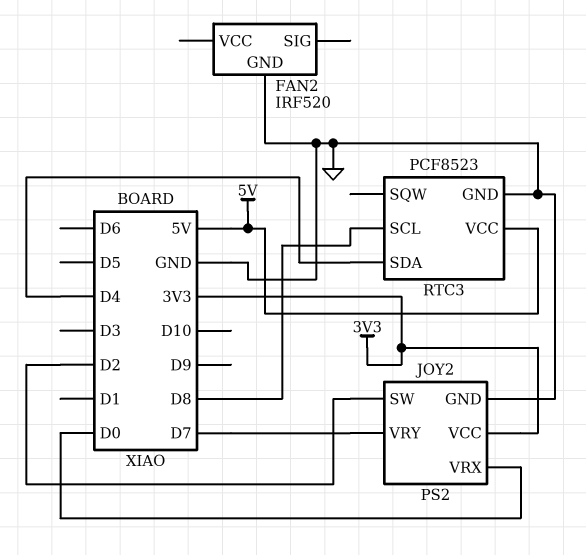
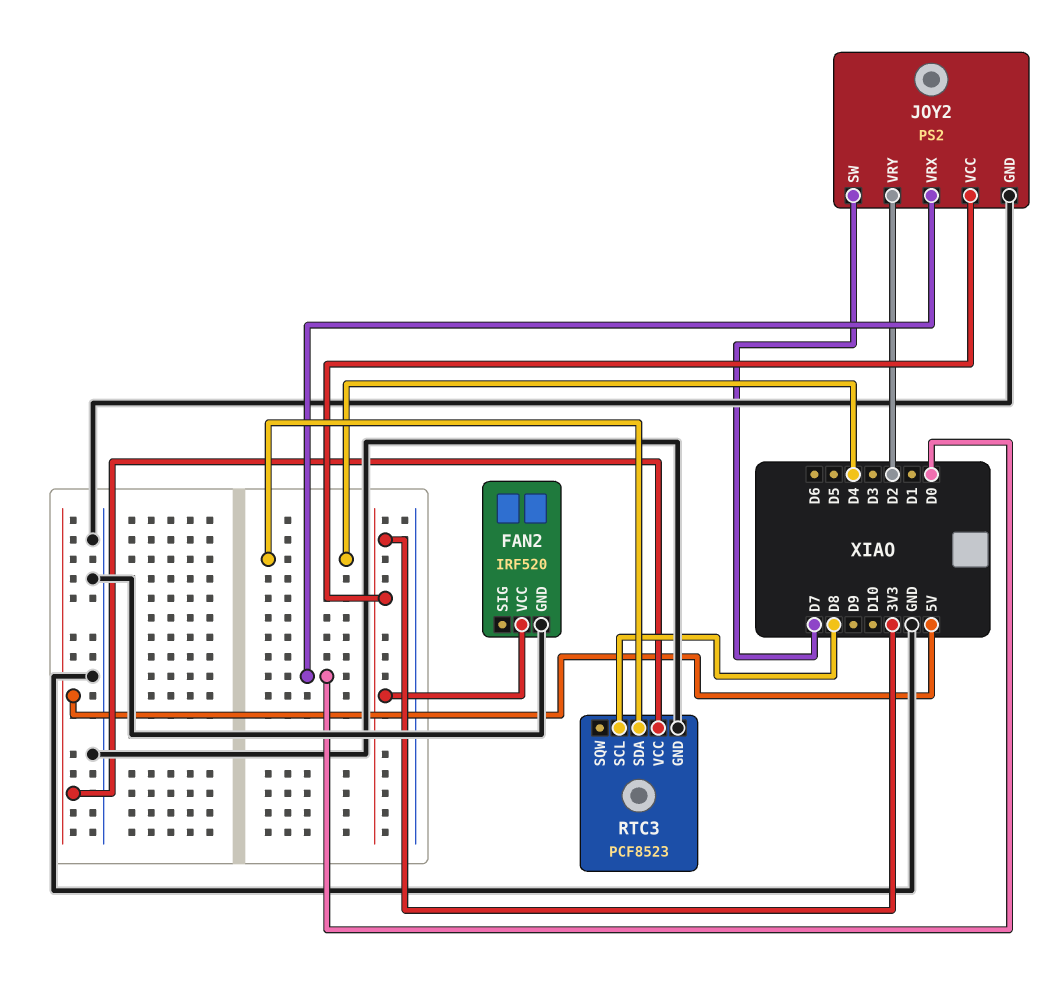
FAN2 pin VCC: none -> 3V3
JOY2 pin SW: D2 -> D7
JOY2 pin VRY: D7 -> D2

